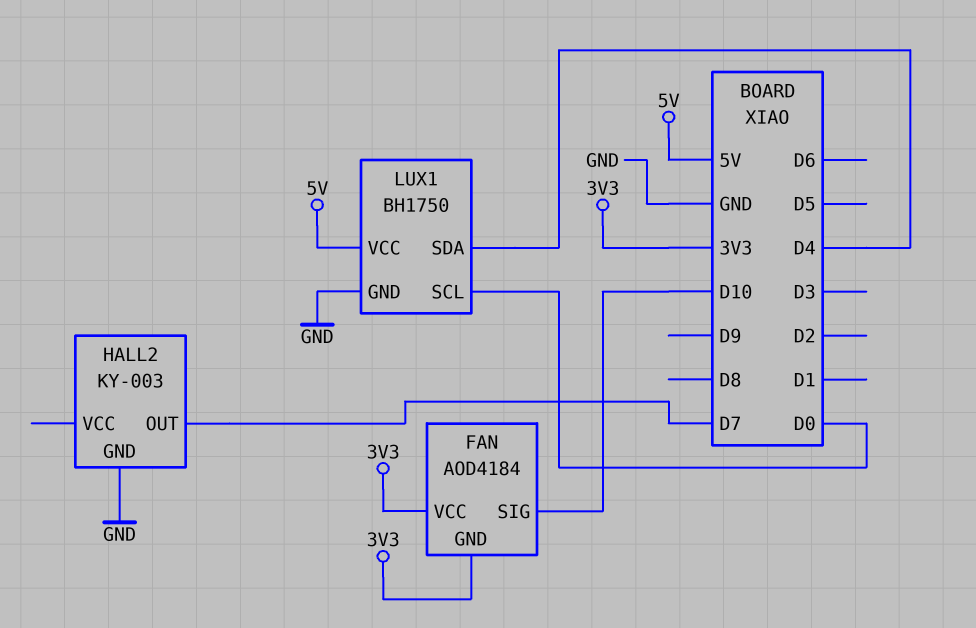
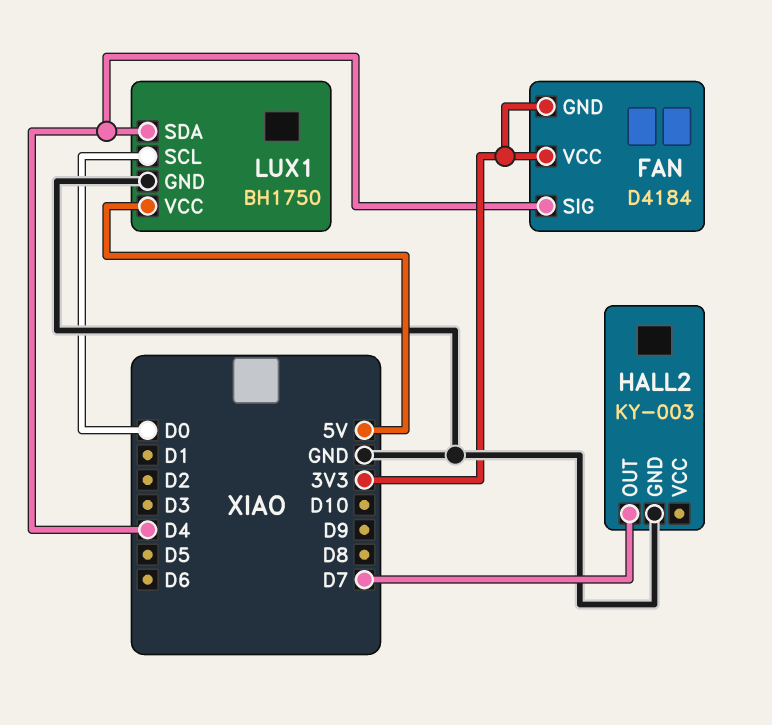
FAN: AOD4184 -> D4184
FAN pin SIG: D10 -> D4

